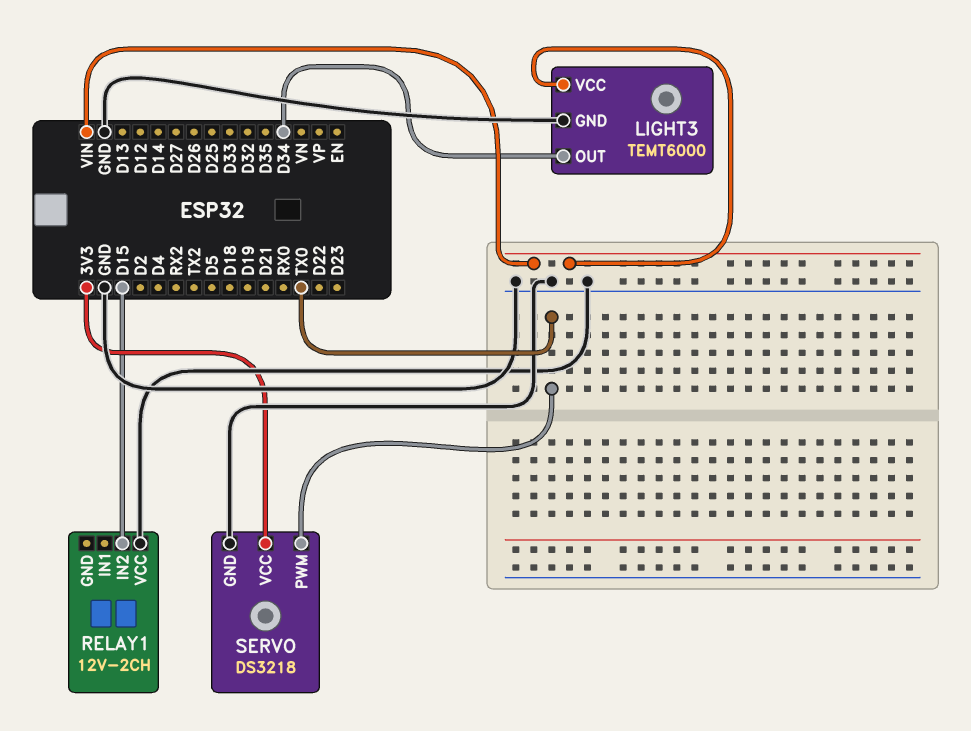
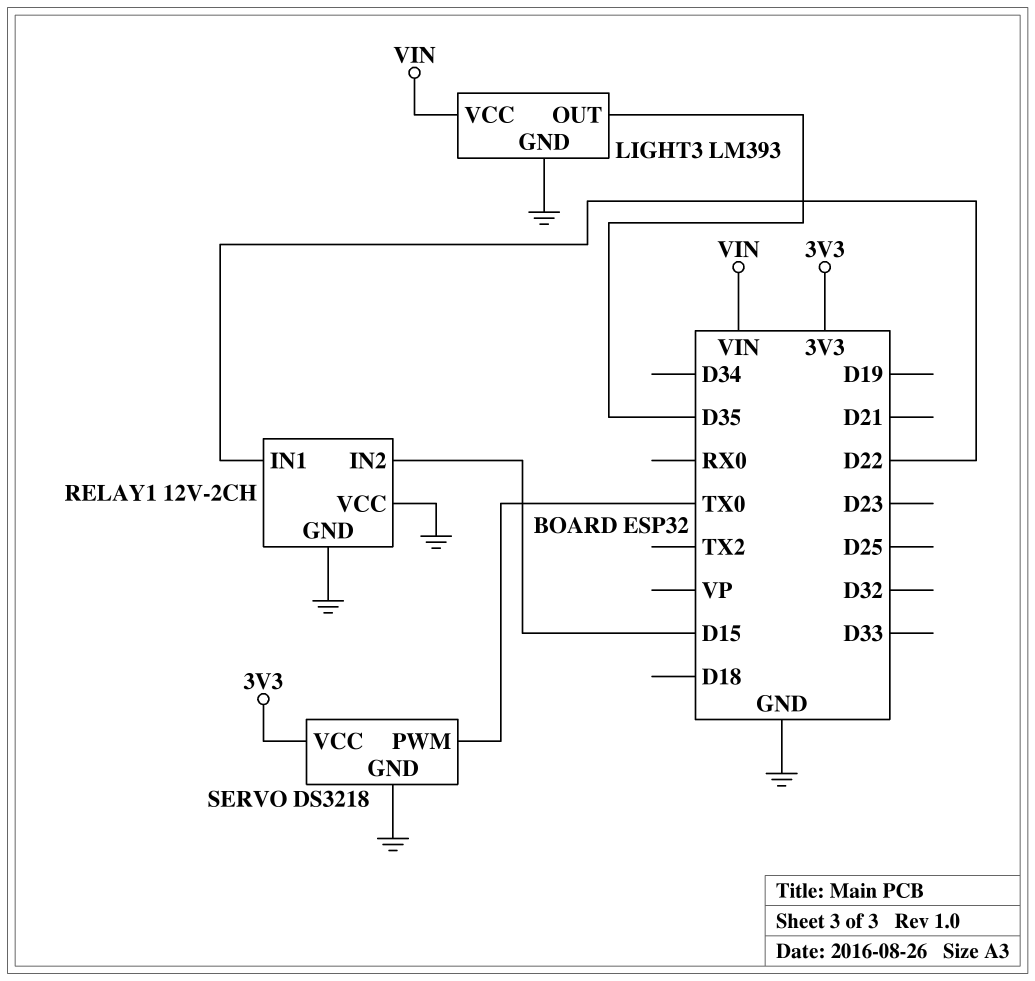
LIGHT3: TEMT6000 -> LM393
LIGHT3 pin OUT: D34 -> D35
RELAY1 pin GND: none -> GND
RELAY1 pin IN1: none -> D22

